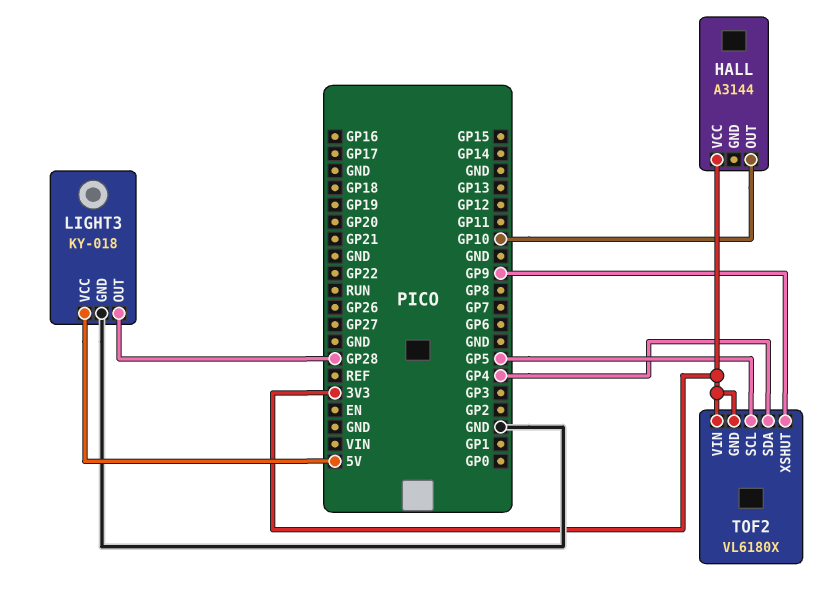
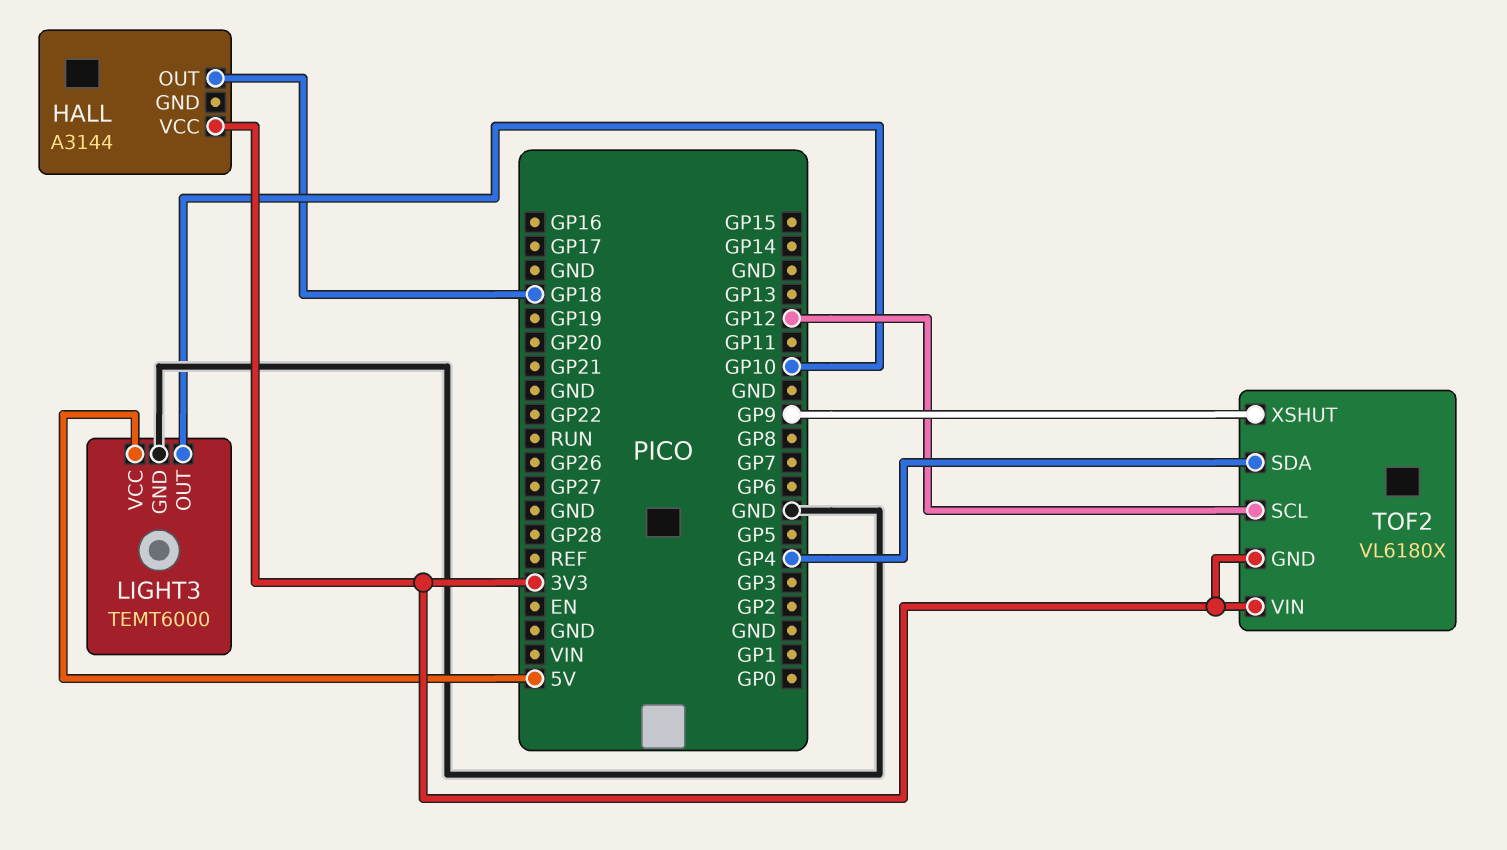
HALL pin OUT: GP10 -> GP18
LIGHT3: KY-018 -> TEMT6000
LIGHT3 pin OUT: GP28 -> GP10
TOF2 pin SCL: GP5 -> GP12

